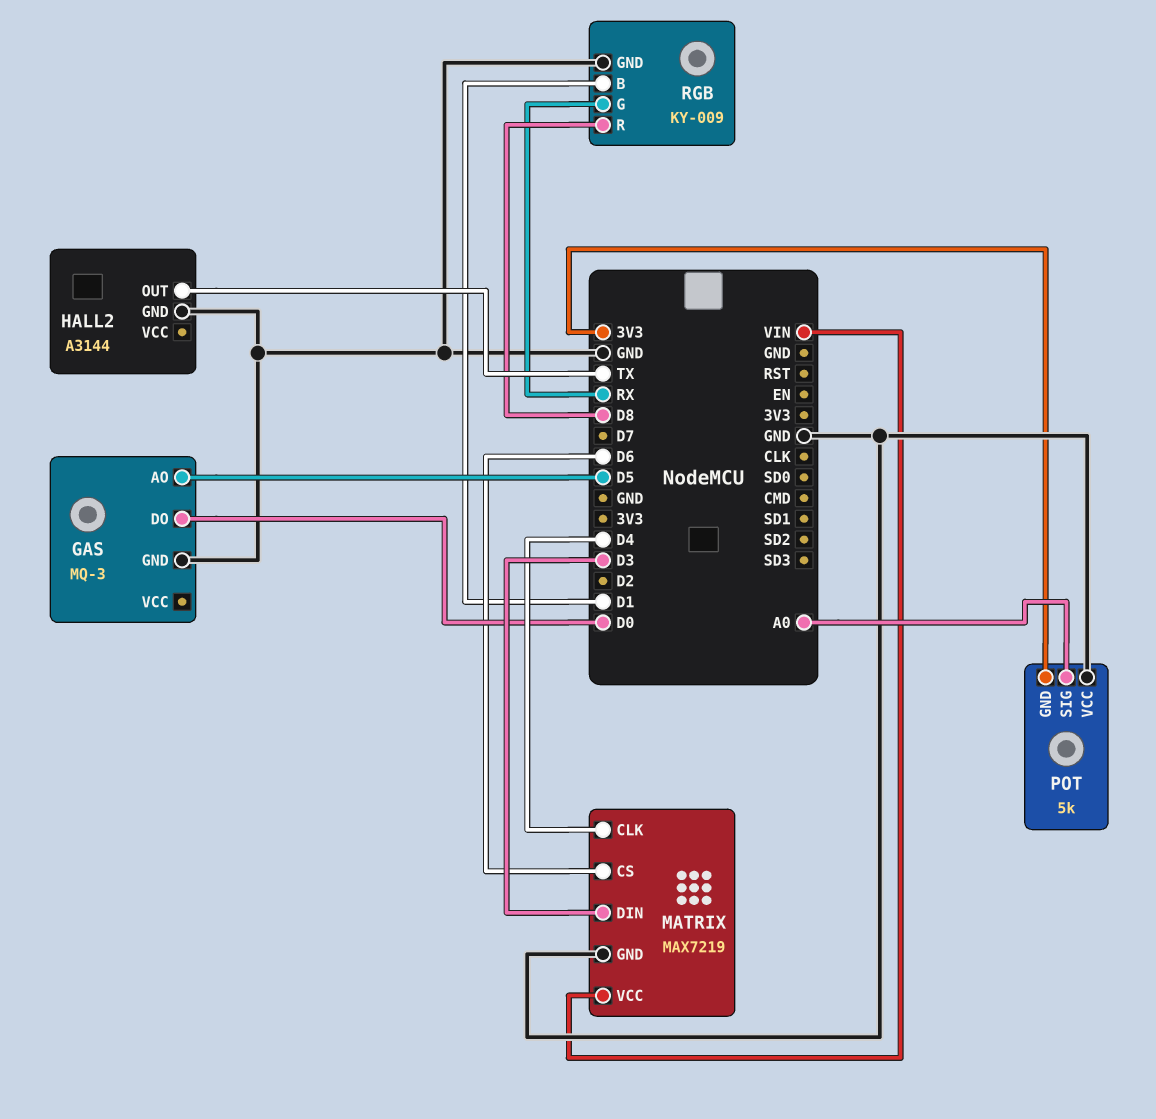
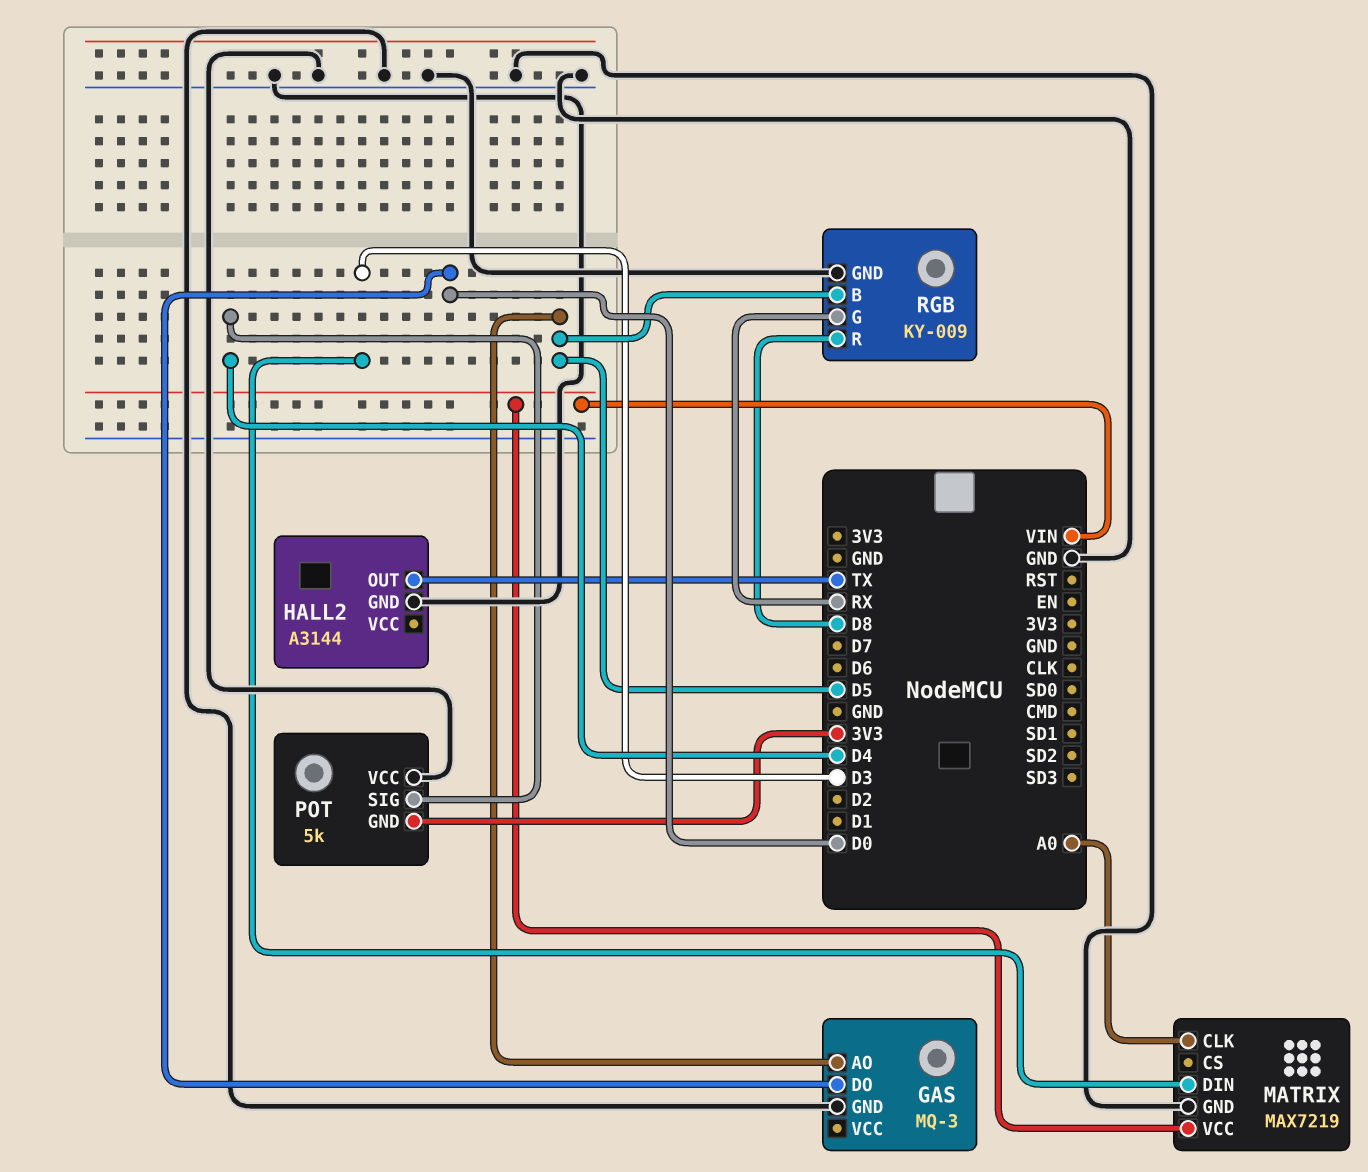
MATRIX pin CLK: D4 -> A0
MATRIX pin CS: D6 -> none
POT pin SIG: A0 -> D4
RGB pin B: D1 -> D5

